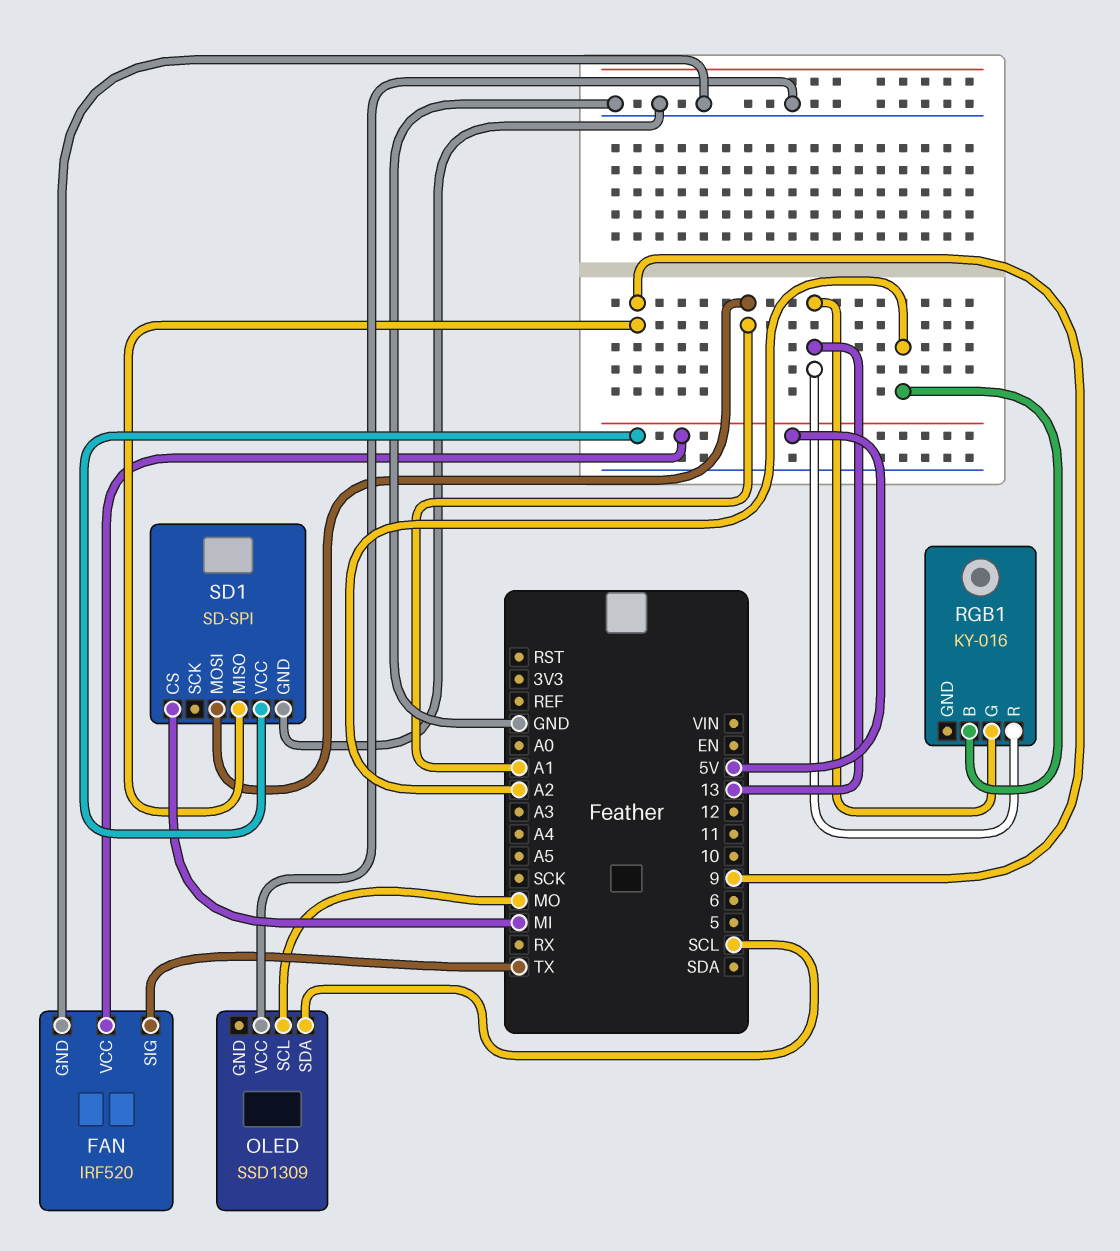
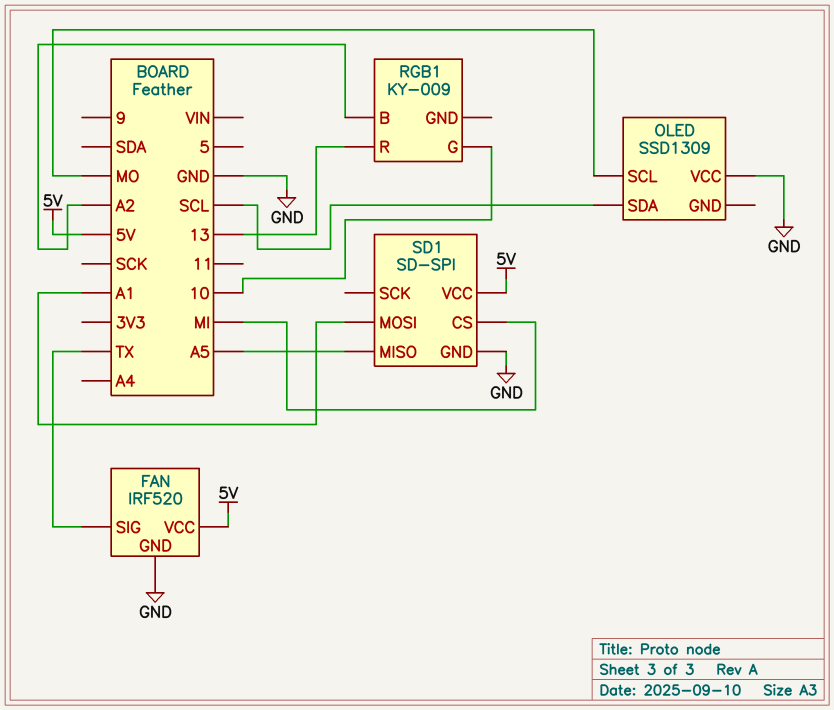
RGB1: KY-016 -> KY-009
RGB1 pin G: 13 -> 10
SD1 pin MISO: 9 -> A5

